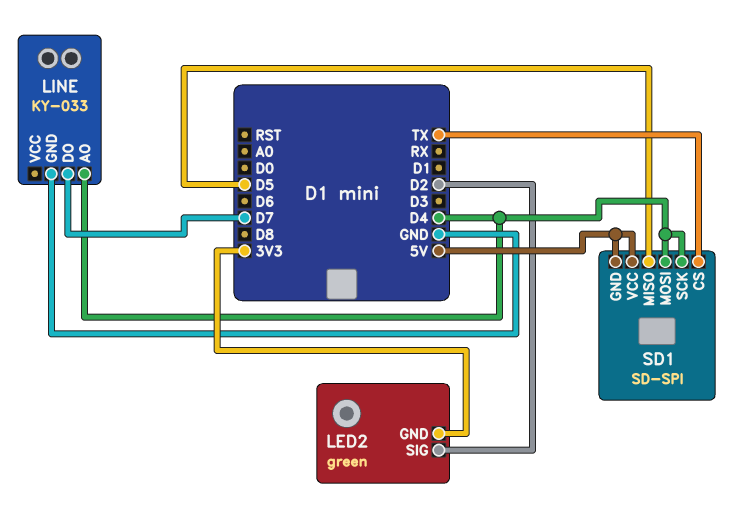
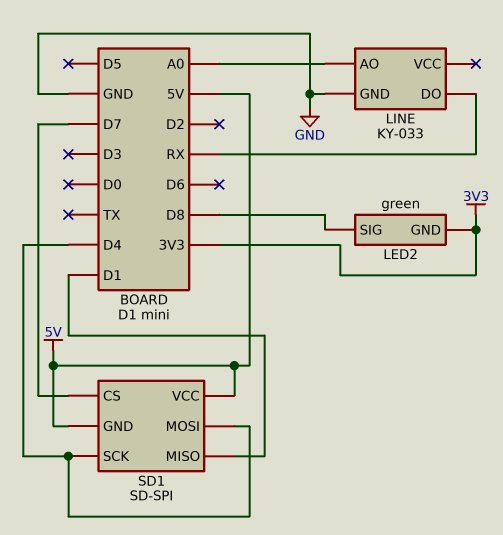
LED2 pin SIG: D2 -> D8
LINE pin AO: D4 -> A0
LINE pin DO: D7 -> RX
SD1 pin CS: TX -> D7
SD1 pin MISO: D5 -> D1

